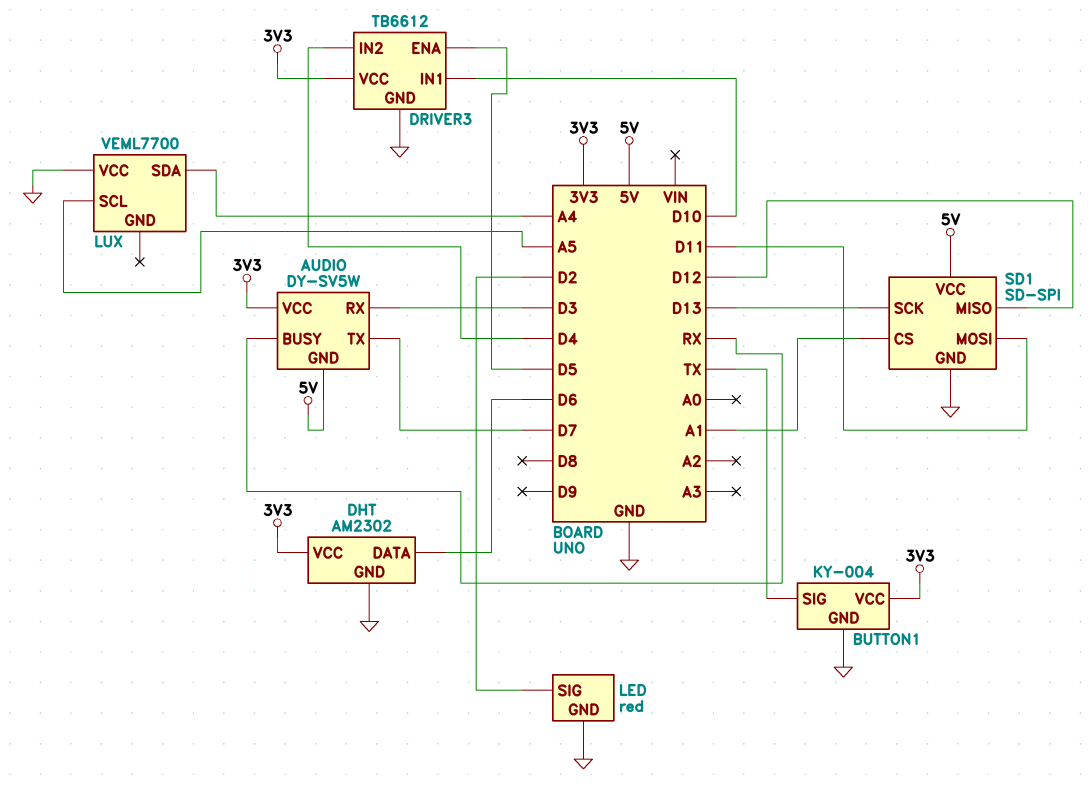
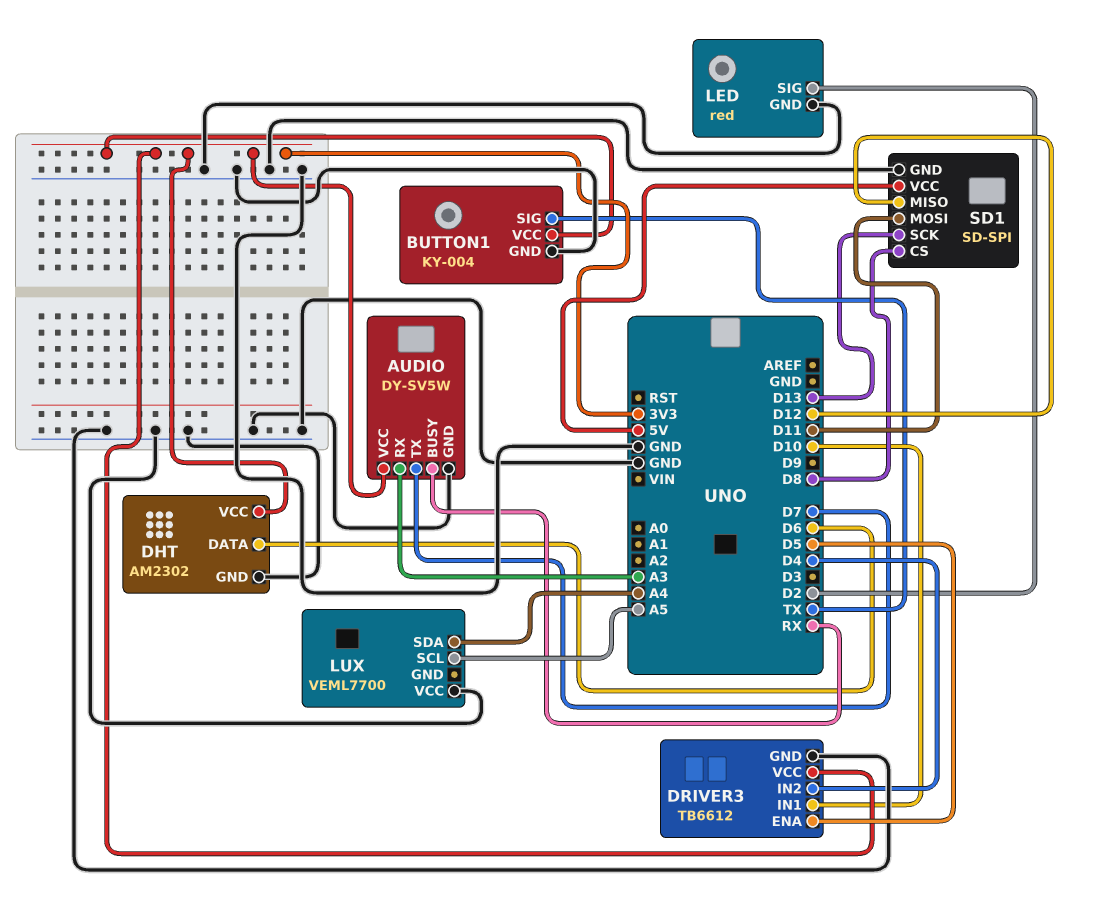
AUDIO pin GND: 5V -> GND
AUDIO pin RX: D3 -> A3
SD1 pin CS: A1 -> D8

